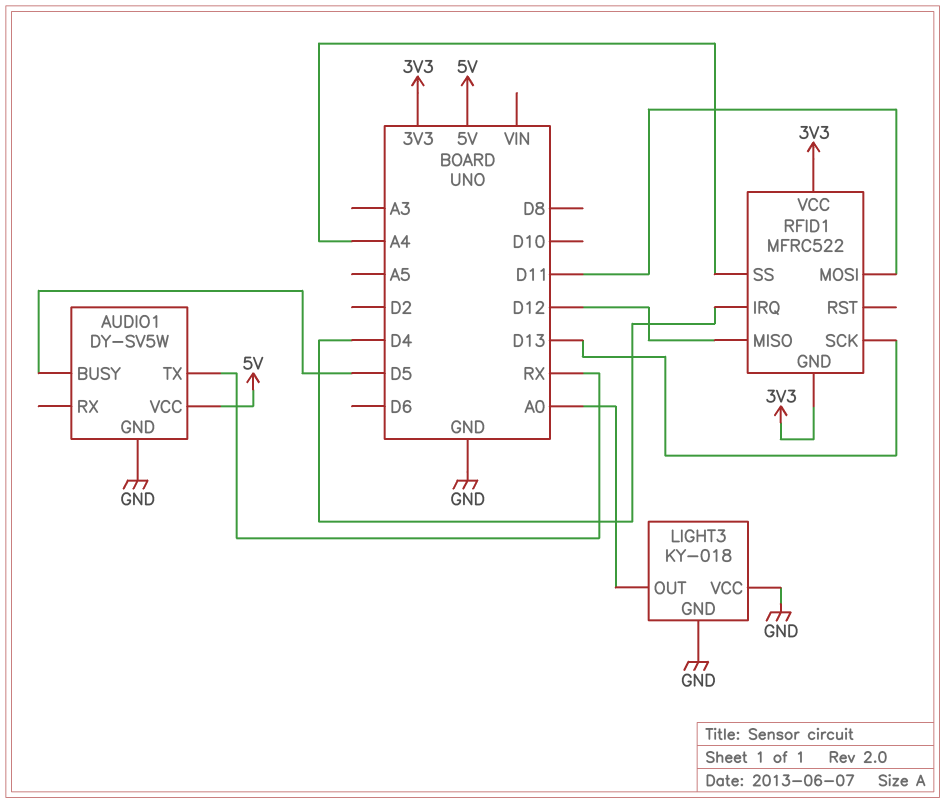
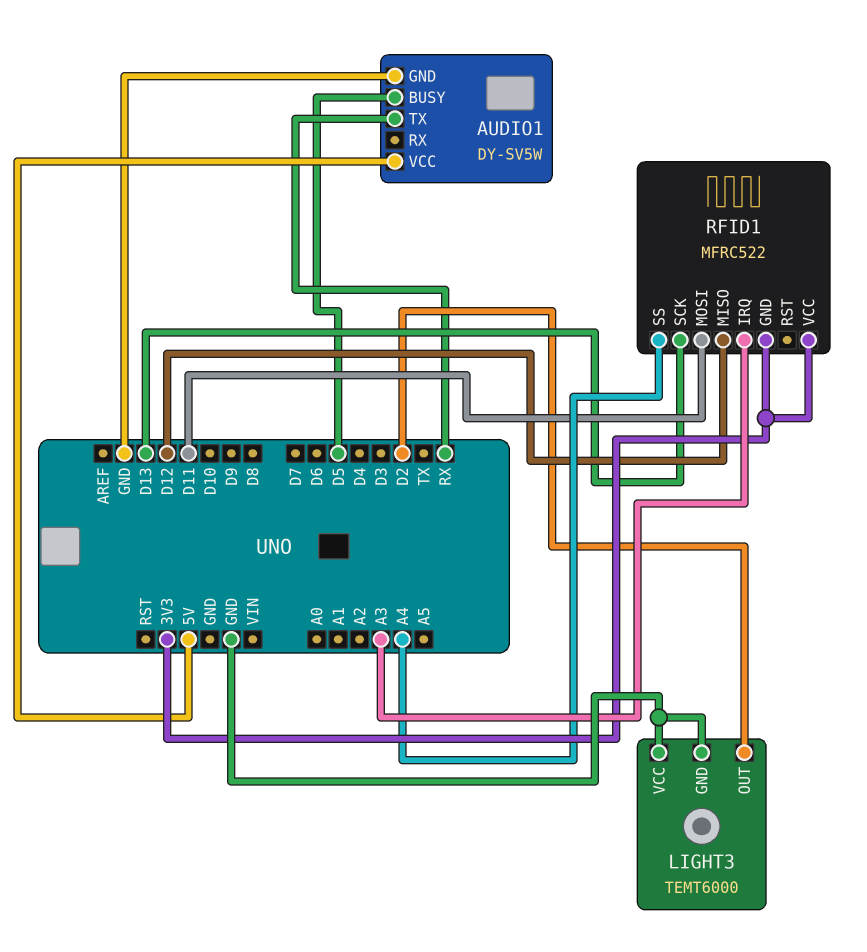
LIGHT3: KY-018 -> TEMT6000
LIGHT3 pin OUT: A0 -> D2
RFID1 pin IRQ: D4 -> A3

